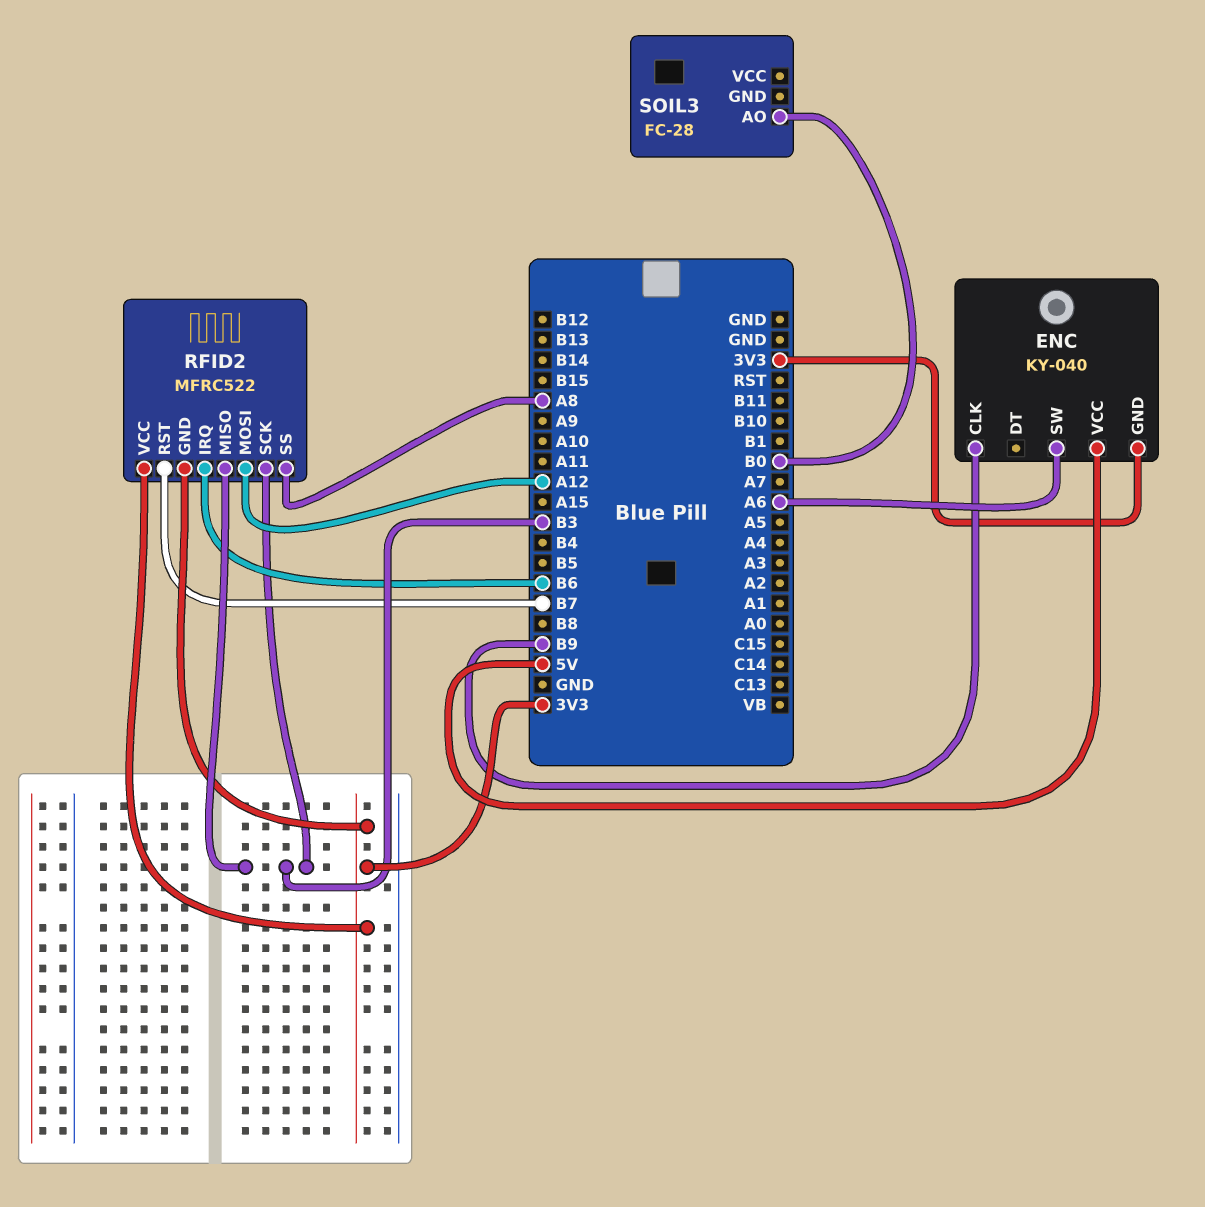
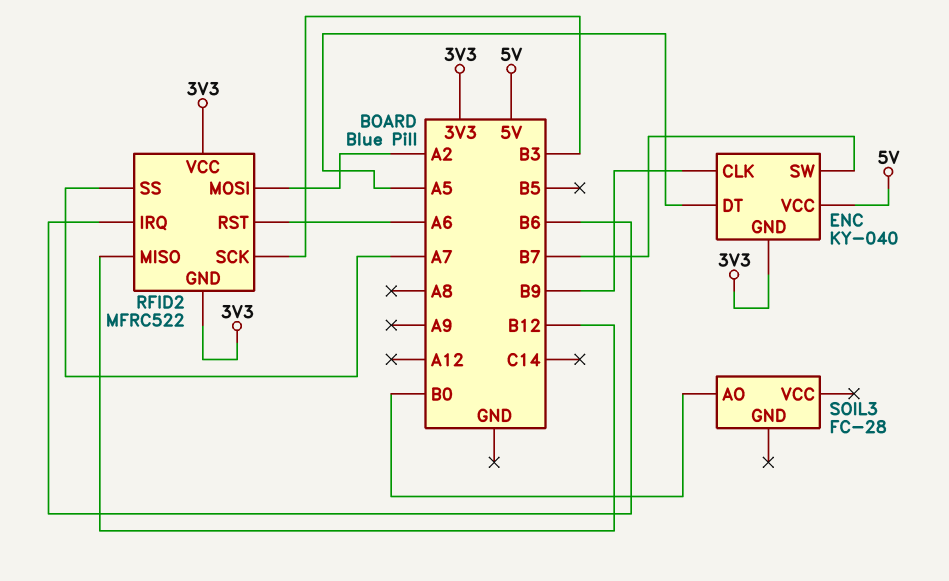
ENC pin DT: none -> A5
ENC pin SW: A6 -> B7
RFID2 pin MISO: B3 -> B12
RFID2 pin MOSI: A12 -> A2
RFID2 pin RST: B7 -> A6
RFID2 pin SS: A8 -> A7

